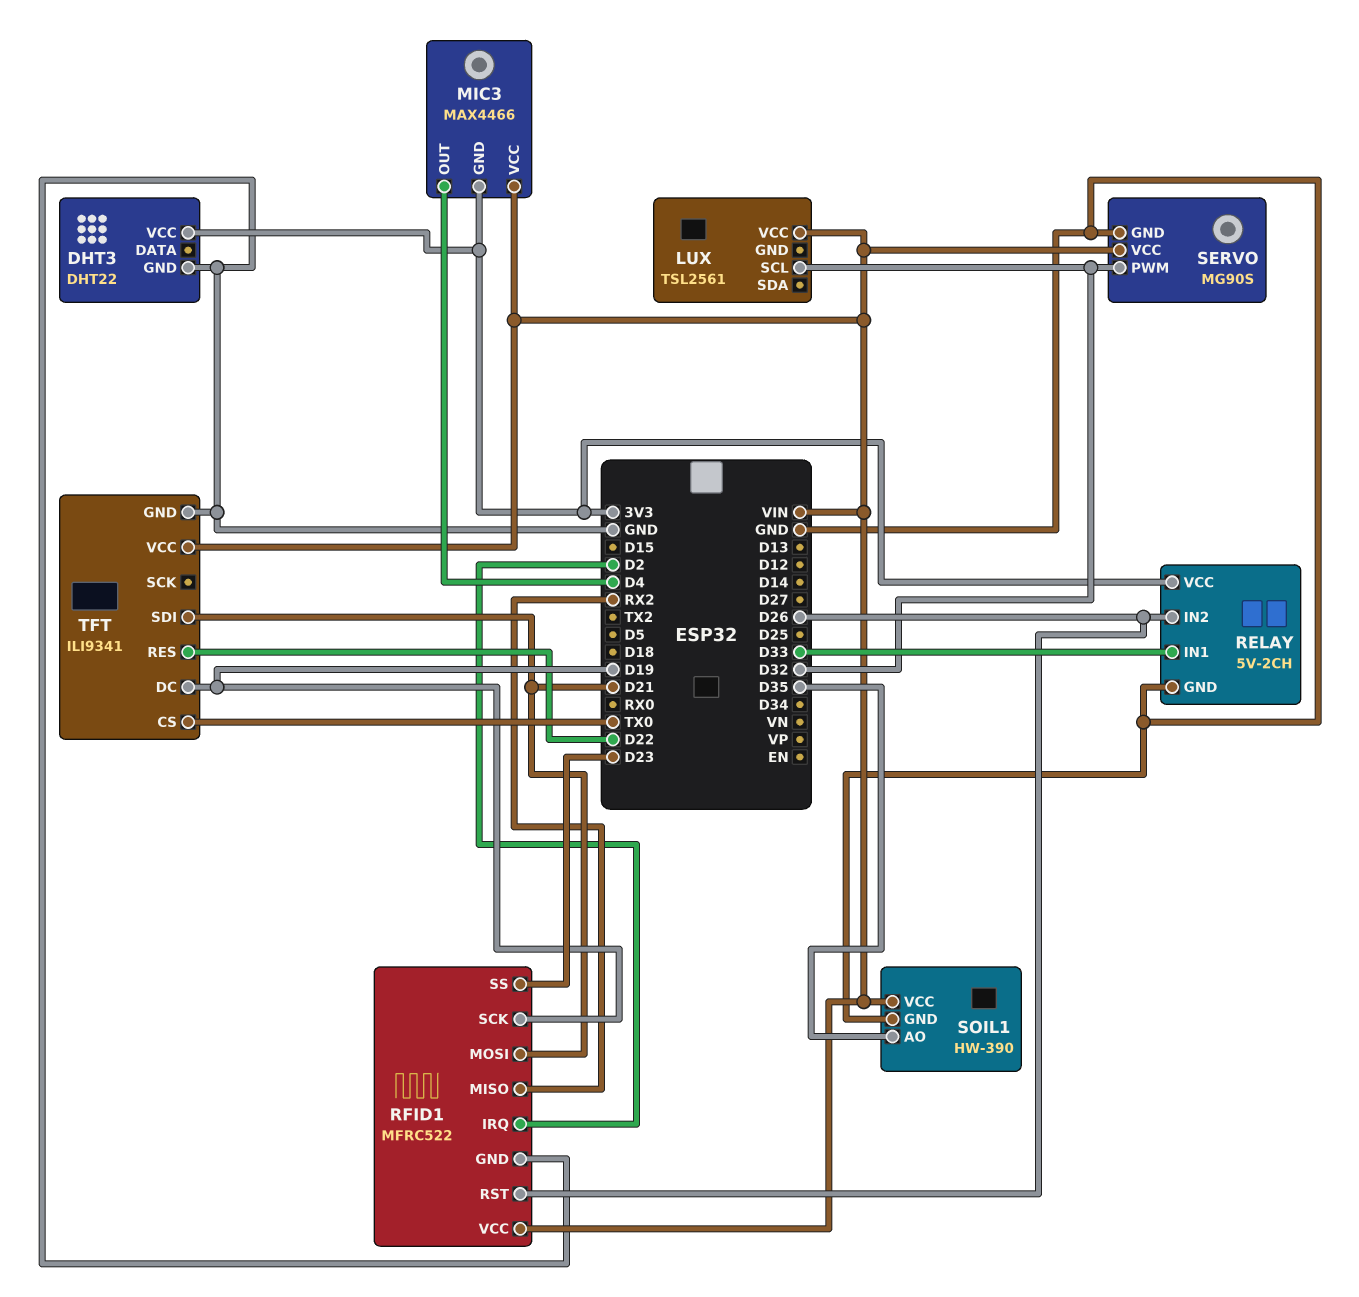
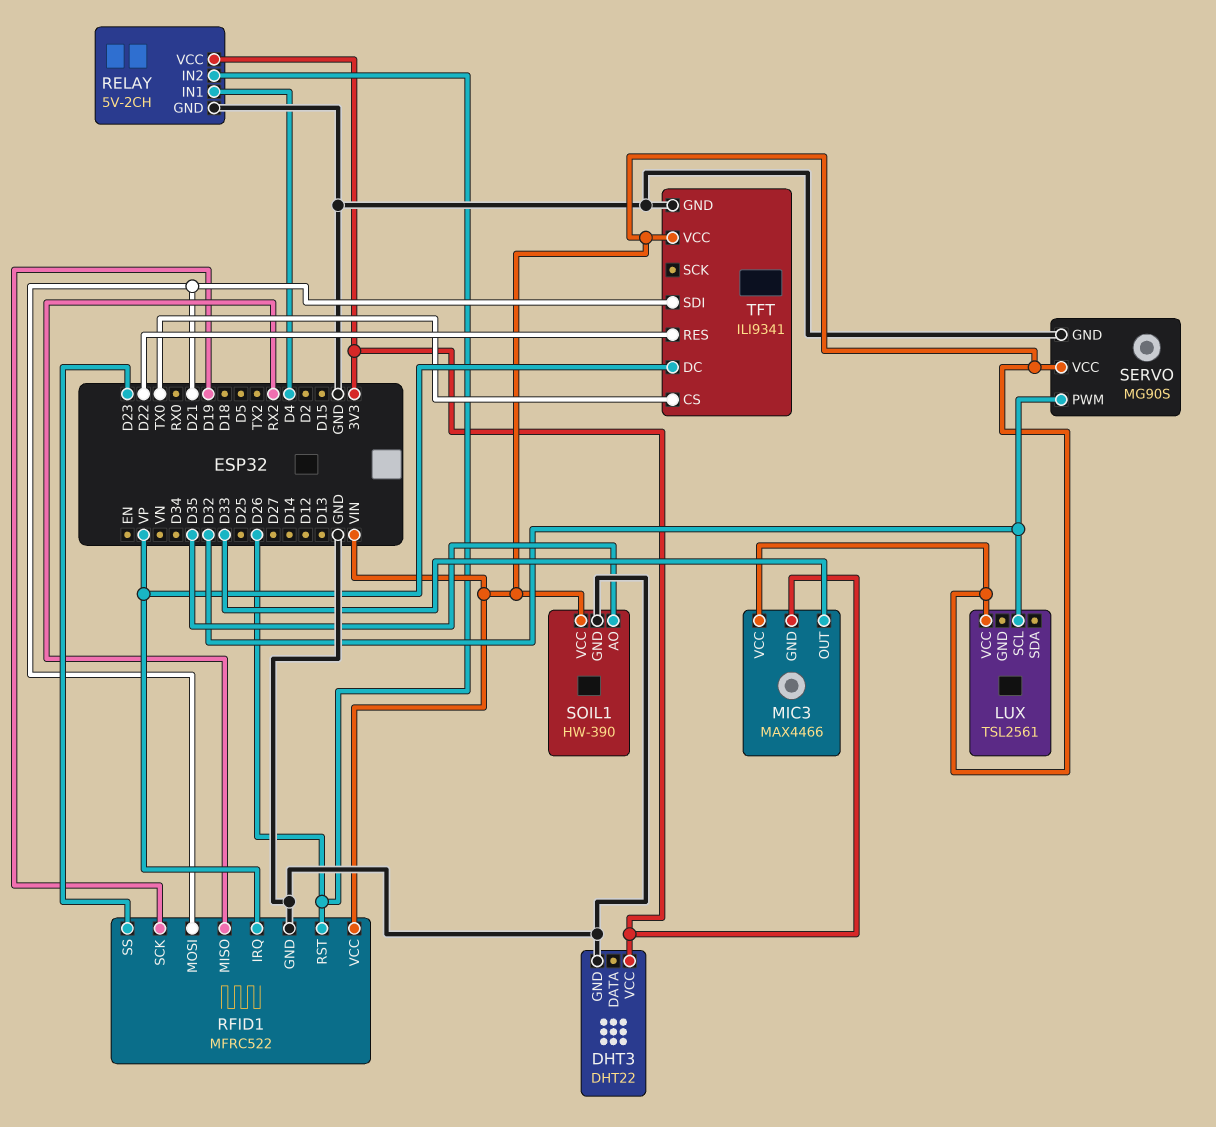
MIC3 pin OUT: D4 -> D33
RELAY pin IN1: D33 -> D4
RFID1 pin IRQ: D2 -> VP
TFT pin DC: D19 -> VP

